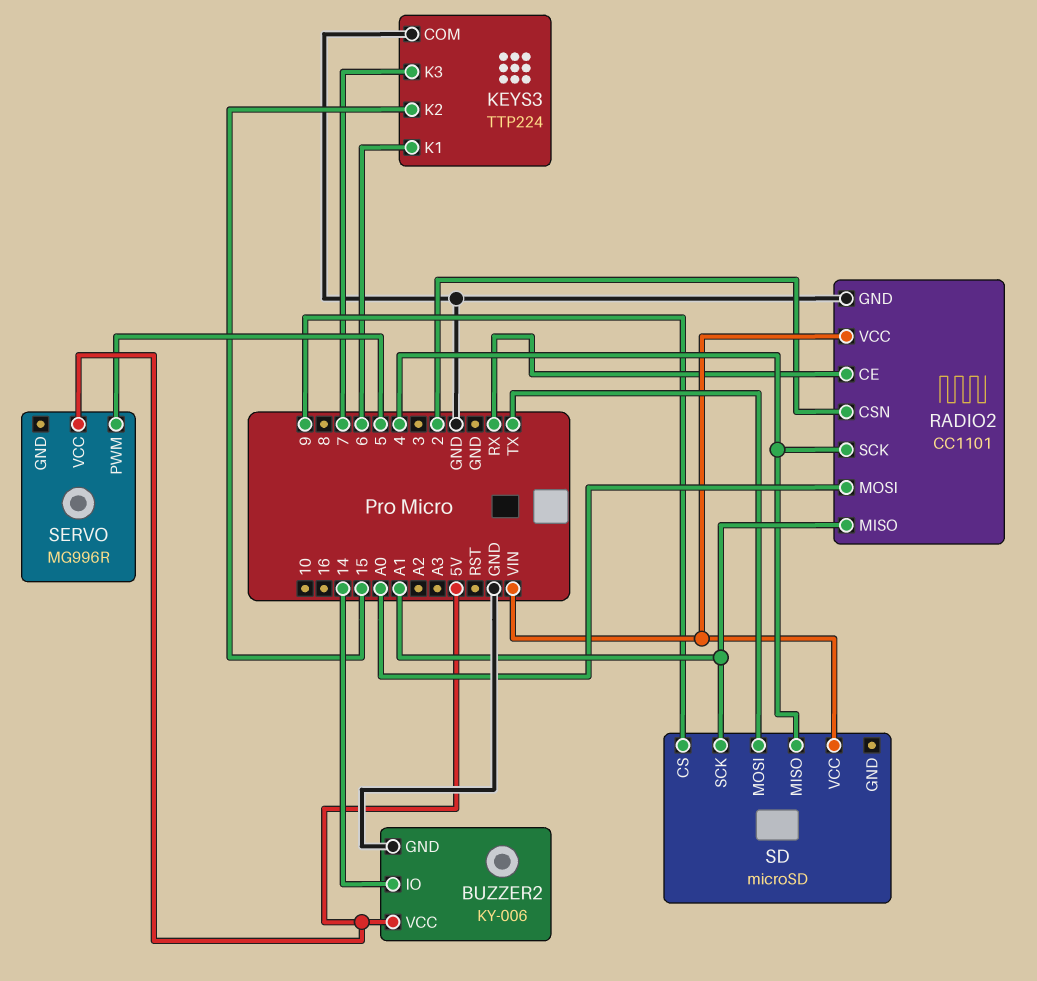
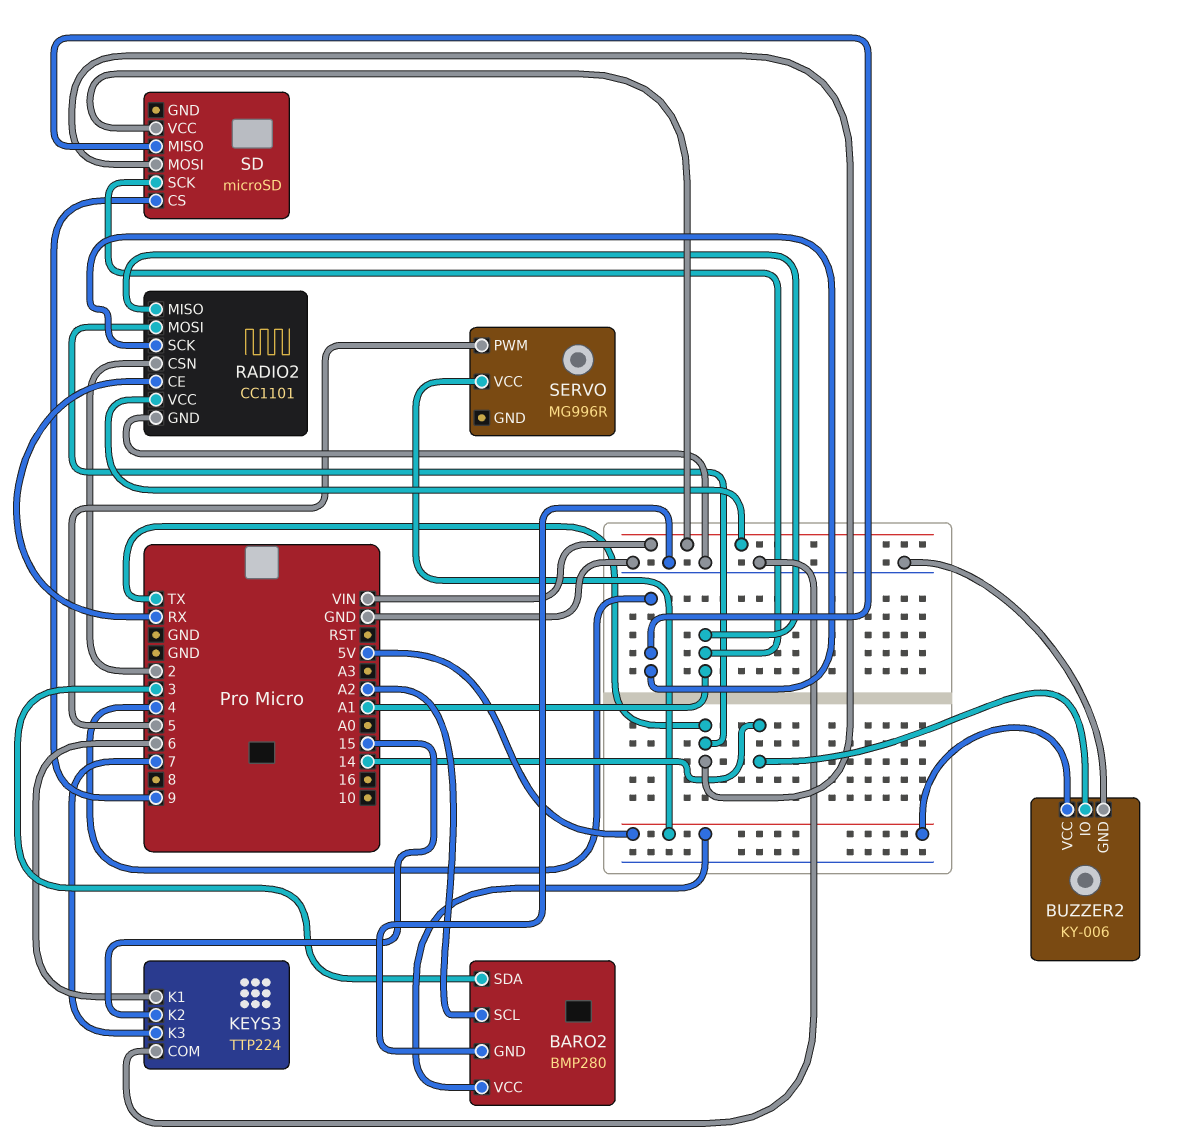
BARO2: none -> BMP280
BARO2 pin GND: none -> GND
BARO2 pin SCL: none -> A2
BARO2 pin SDA: none -> 3
BARO2 pin VCC: none -> 5V
RADIO2 pin MOSI: A0 -> TX

